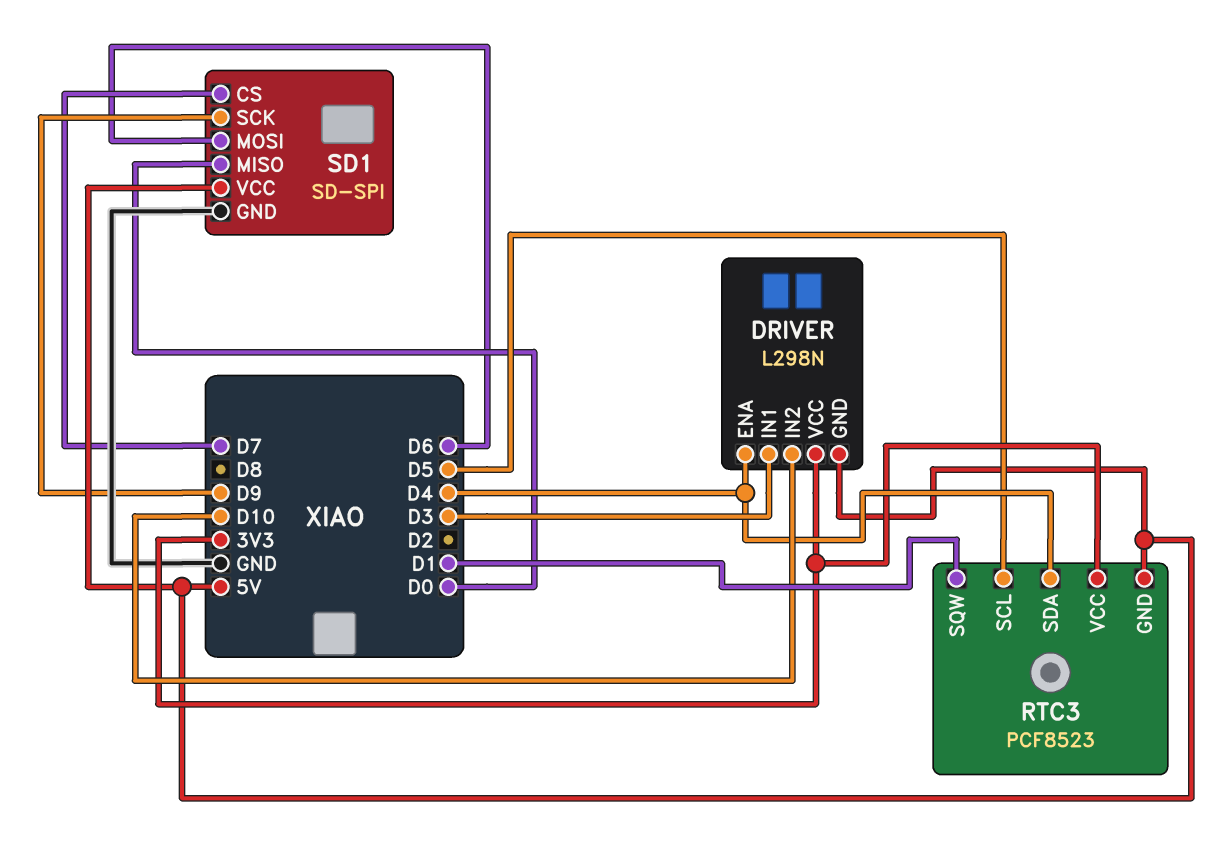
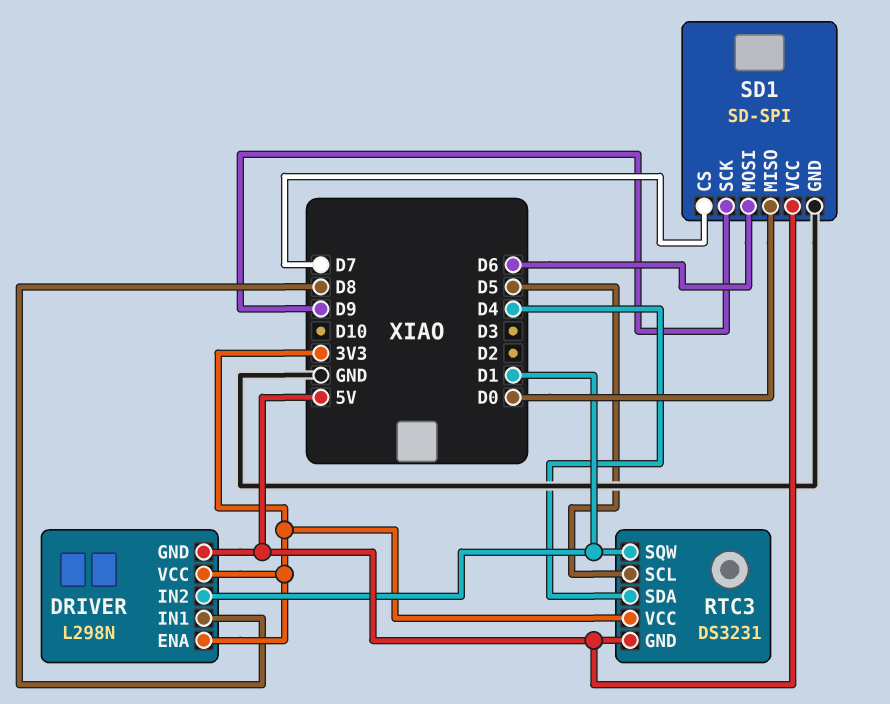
DRIVER pin ENA: D4 -> 3V3
DRIVER pin IN1: D3 -> D8
DRIVER pin IN2: D10 -> D1
RTC3: PCF8523 -> DS3231

